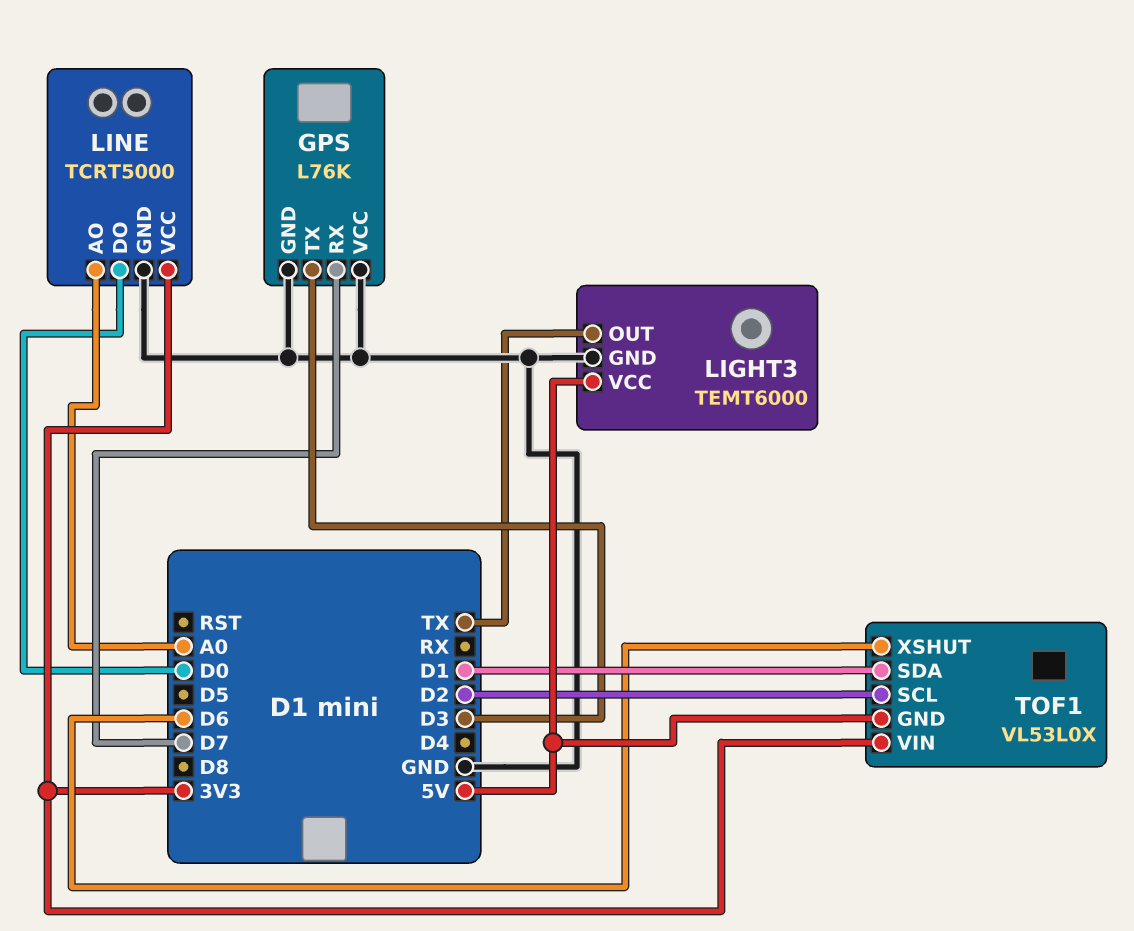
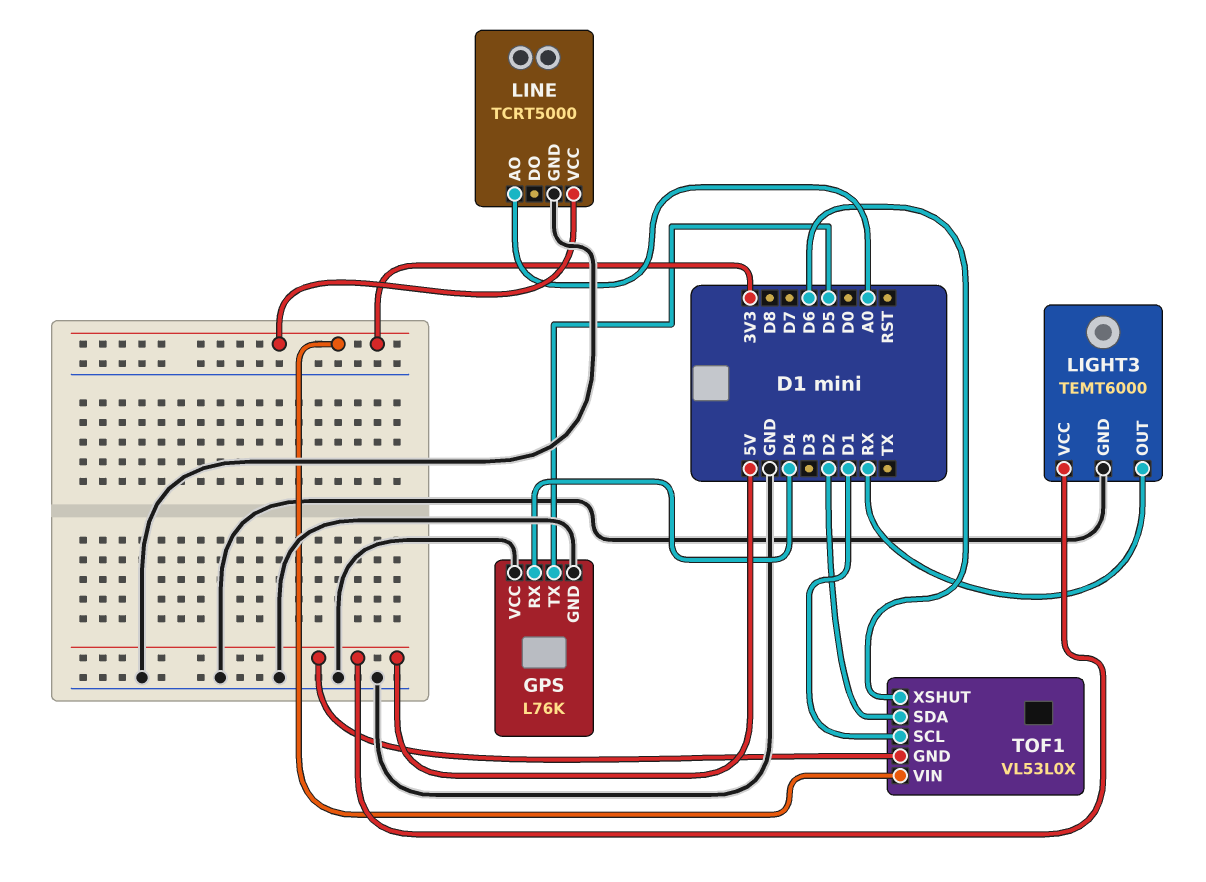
GPS pin RX: D7 -> D4
GPS pin TX: D3 -> D5
LIGHT3 pin OUT: TX -> RX
LINE pin DO: D0 -> none
TOF1 pin SCL: D2 -> D1
TOF1 pin SDA: D1 -> D2

